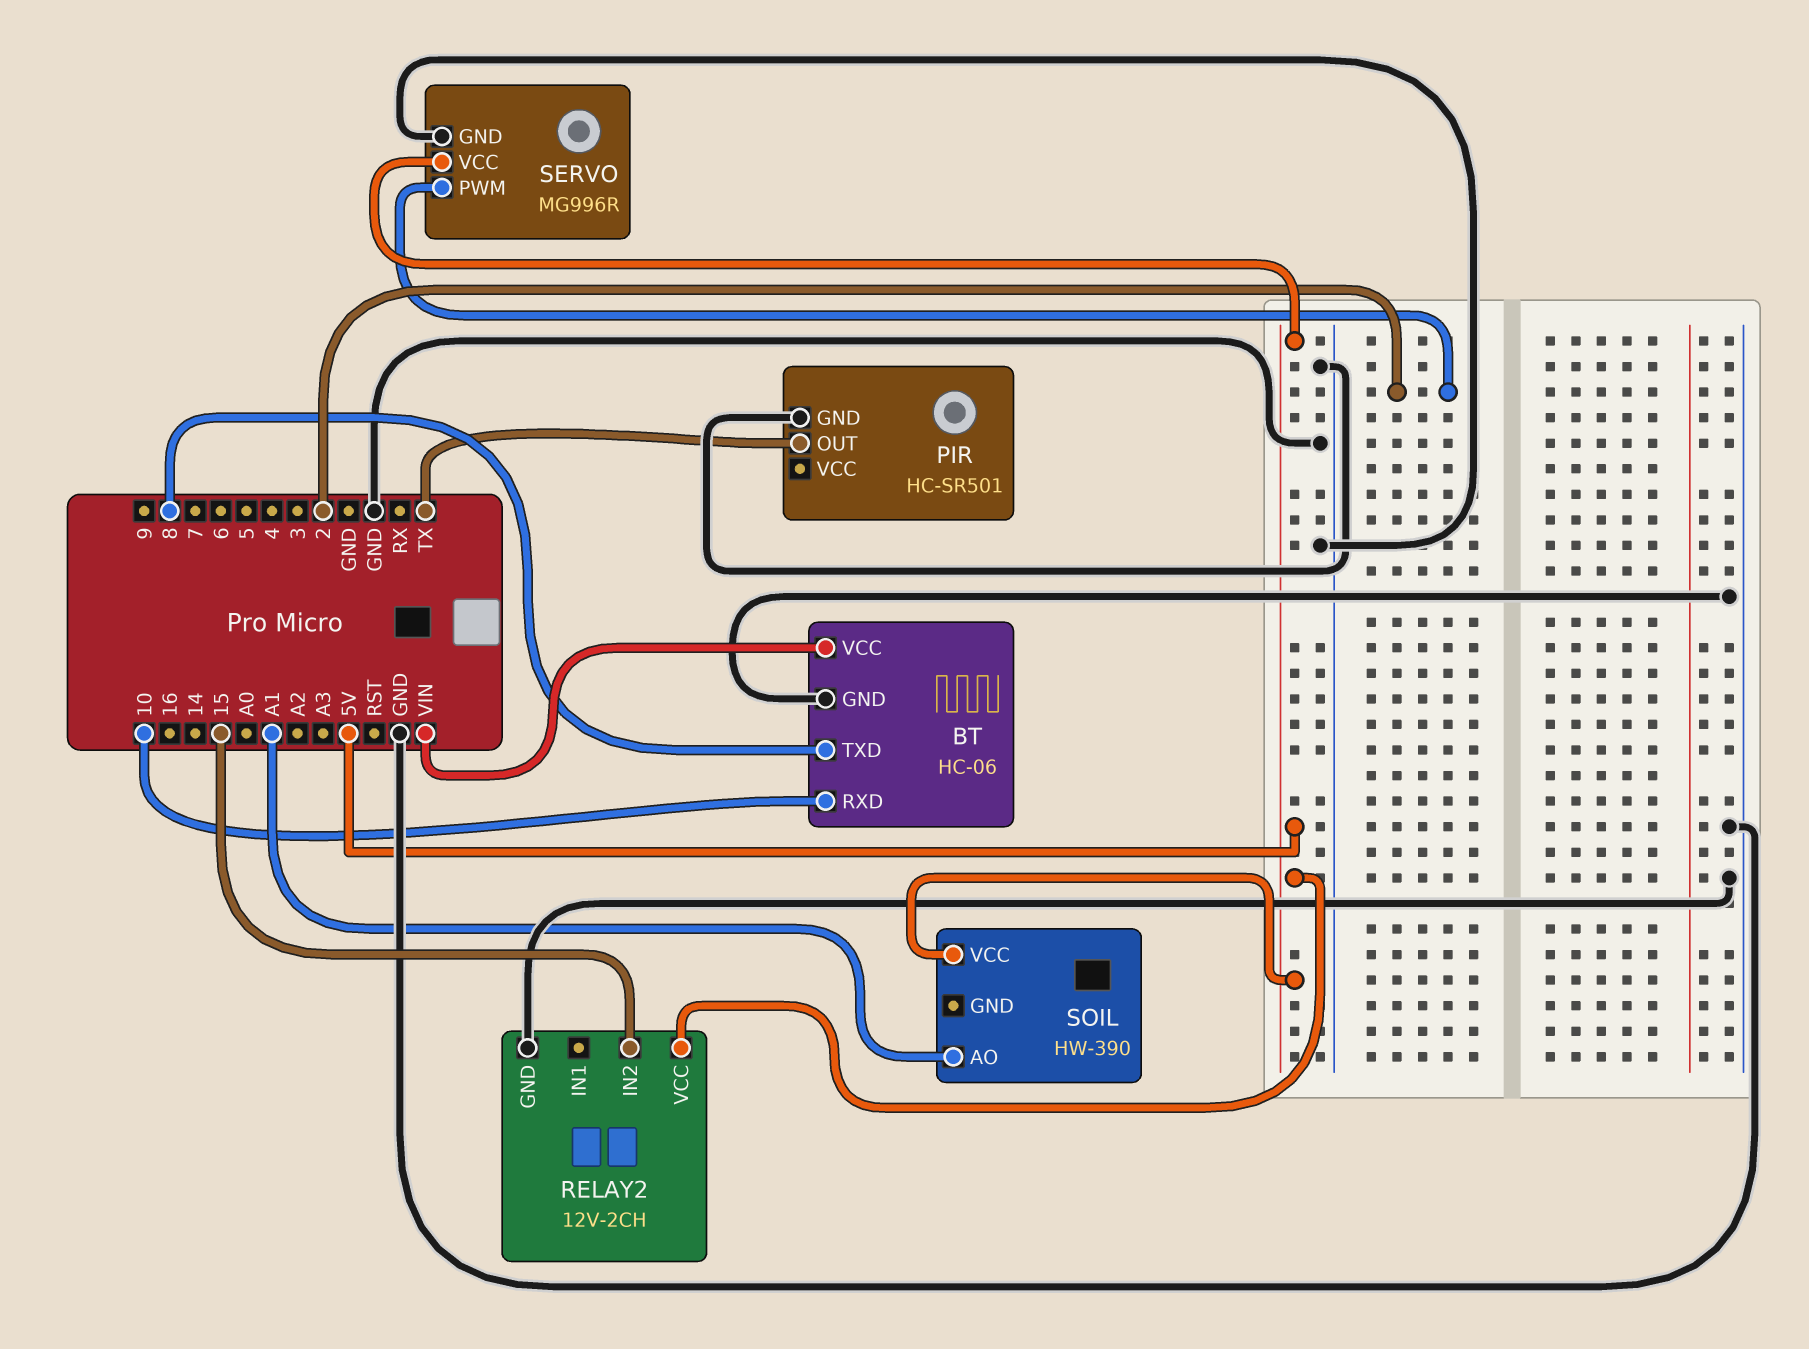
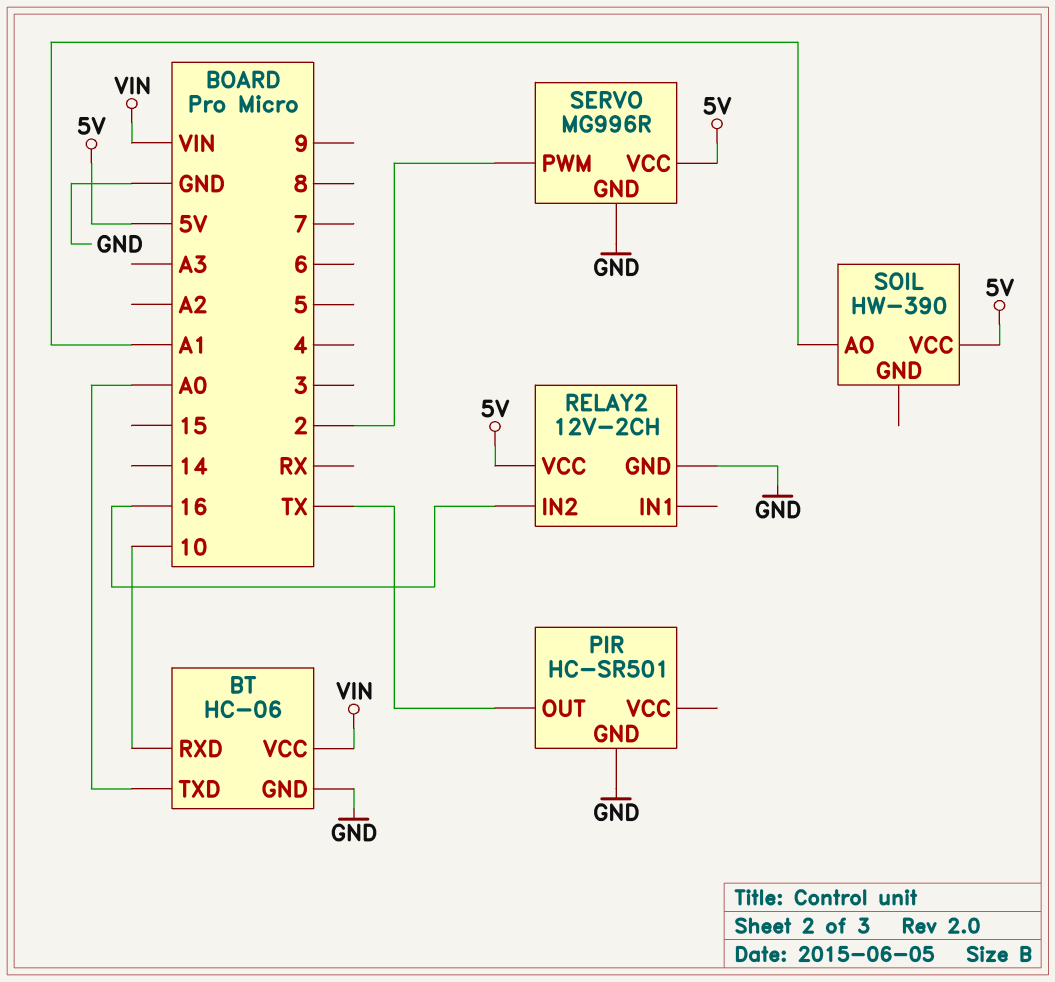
BT pin TXD: 8 -> A0
RELAY2 pin IN2: 15 -> 16

